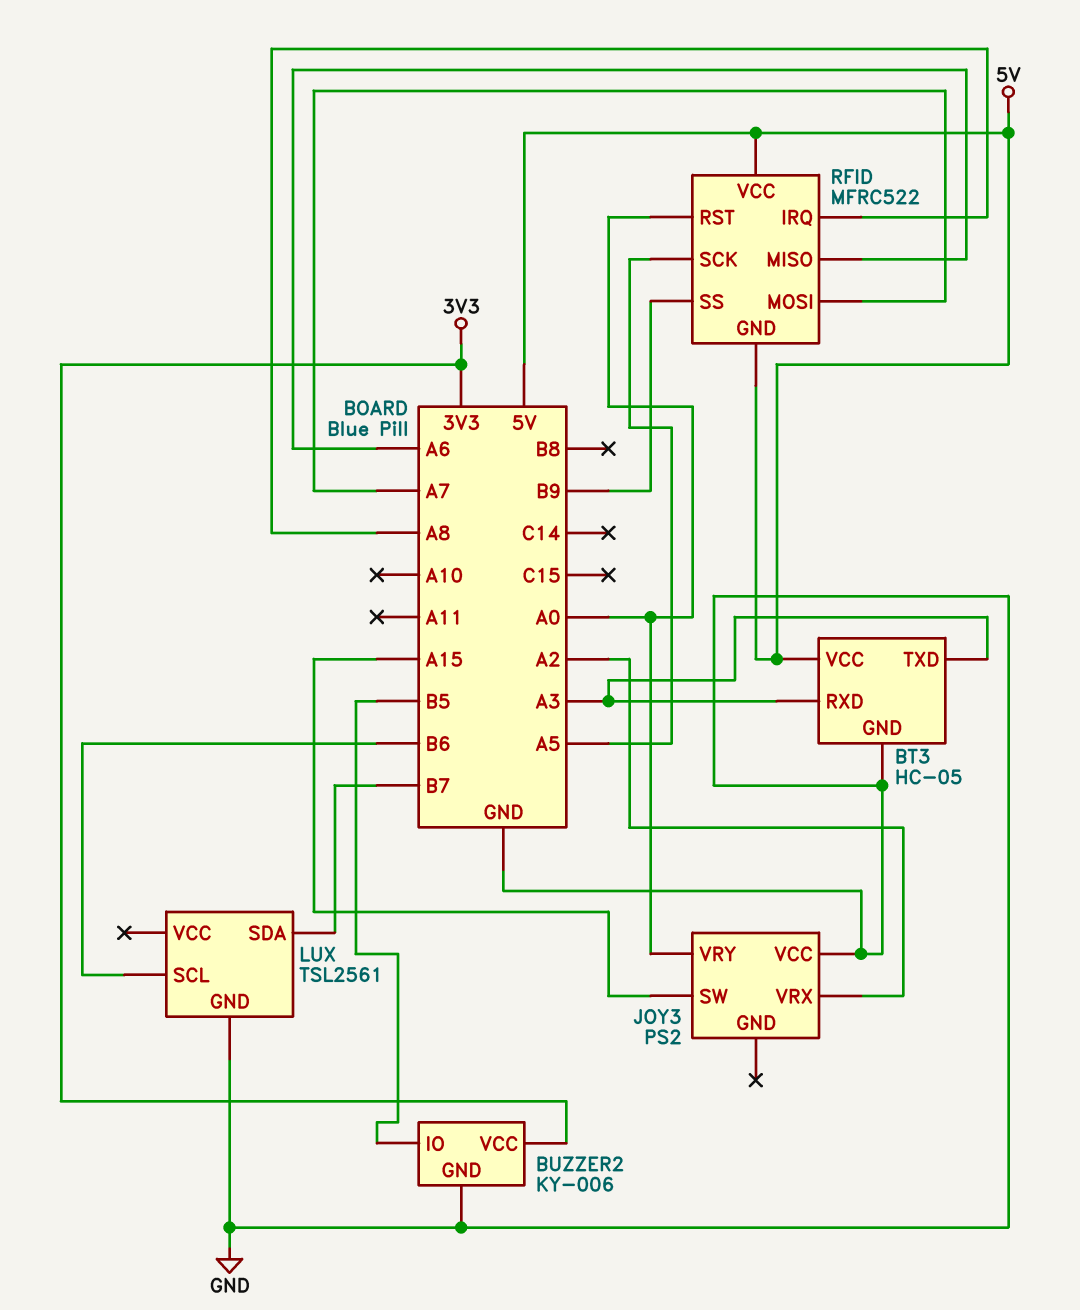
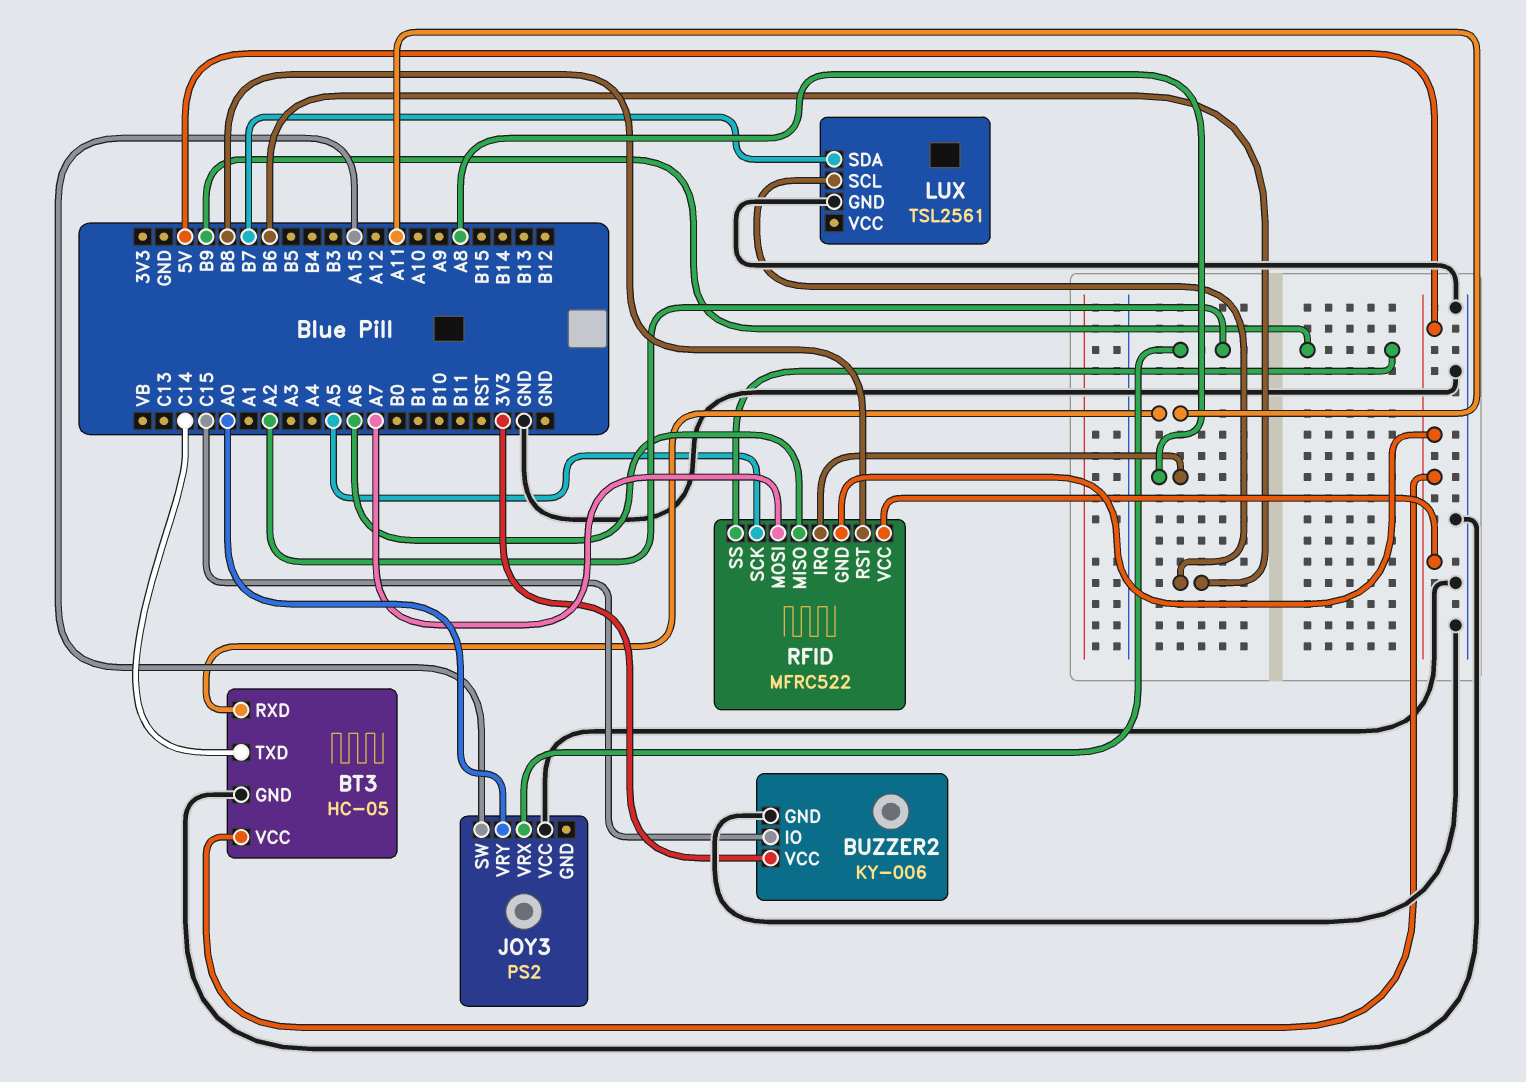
BT3 pin RXD: A3 -> A11
BT3 pin TXD: A3 -> C14
BUZZER2 pin IO: B5 -> C15
RFID pin RST: A0 -> B8

